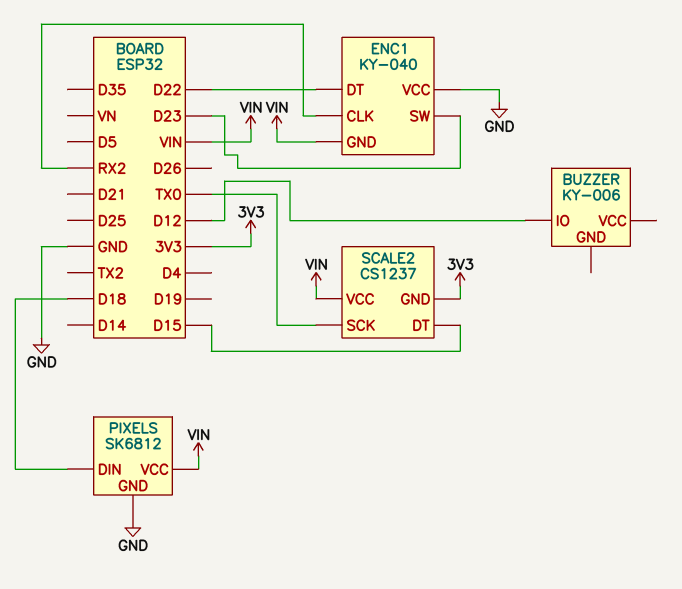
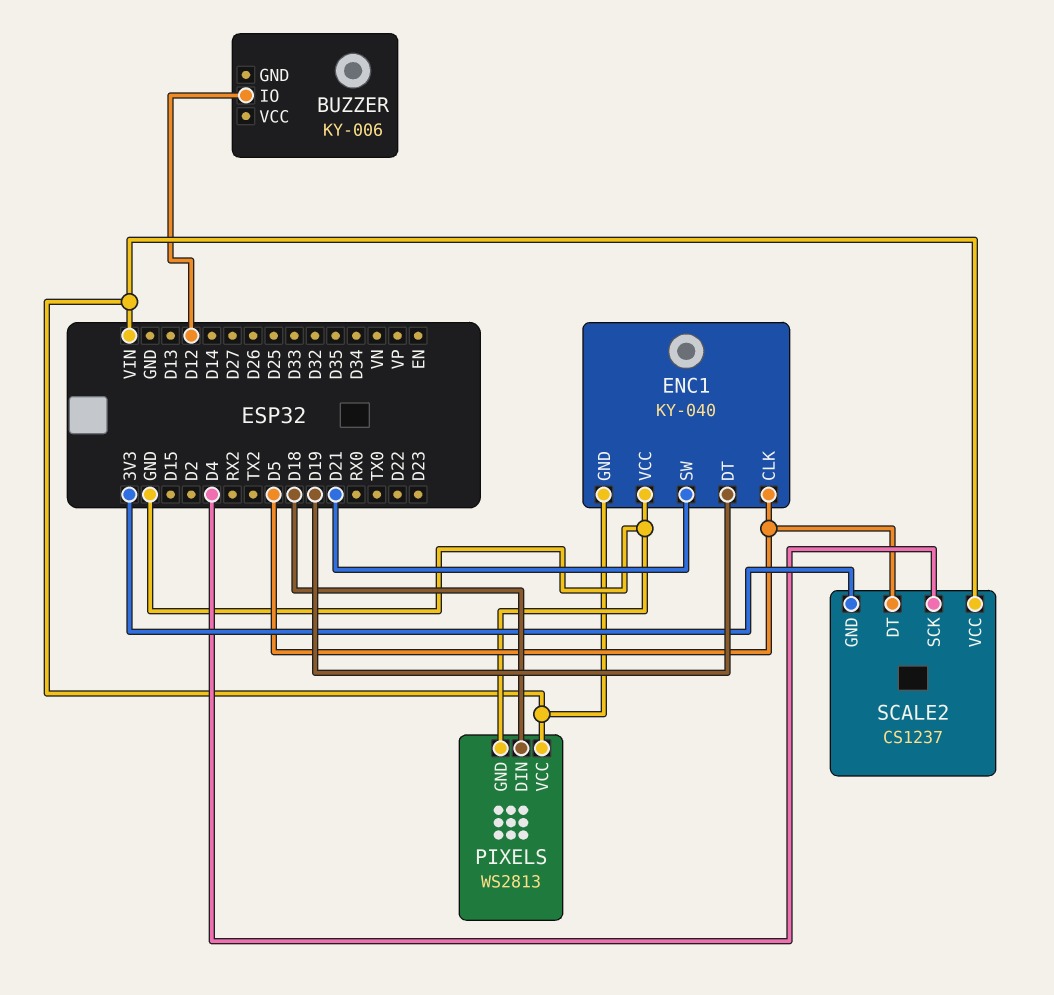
ENC1 pin CLK: RX2 -> D5
ENC1 pin DT: D22 -> D19
ENC1 pin SW: D23 -> D21
PIXELS: SK6812 -> WS2813
SCALE2 pin DT: D15 -> D5
SCALE2 pin SCK: TX0 -> D4

